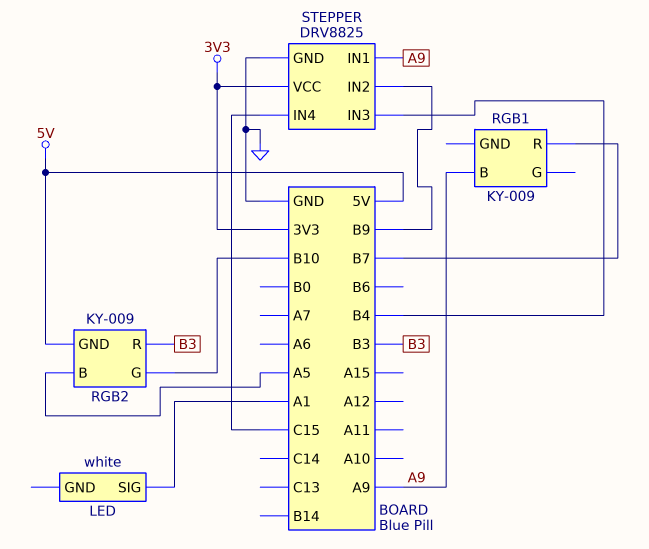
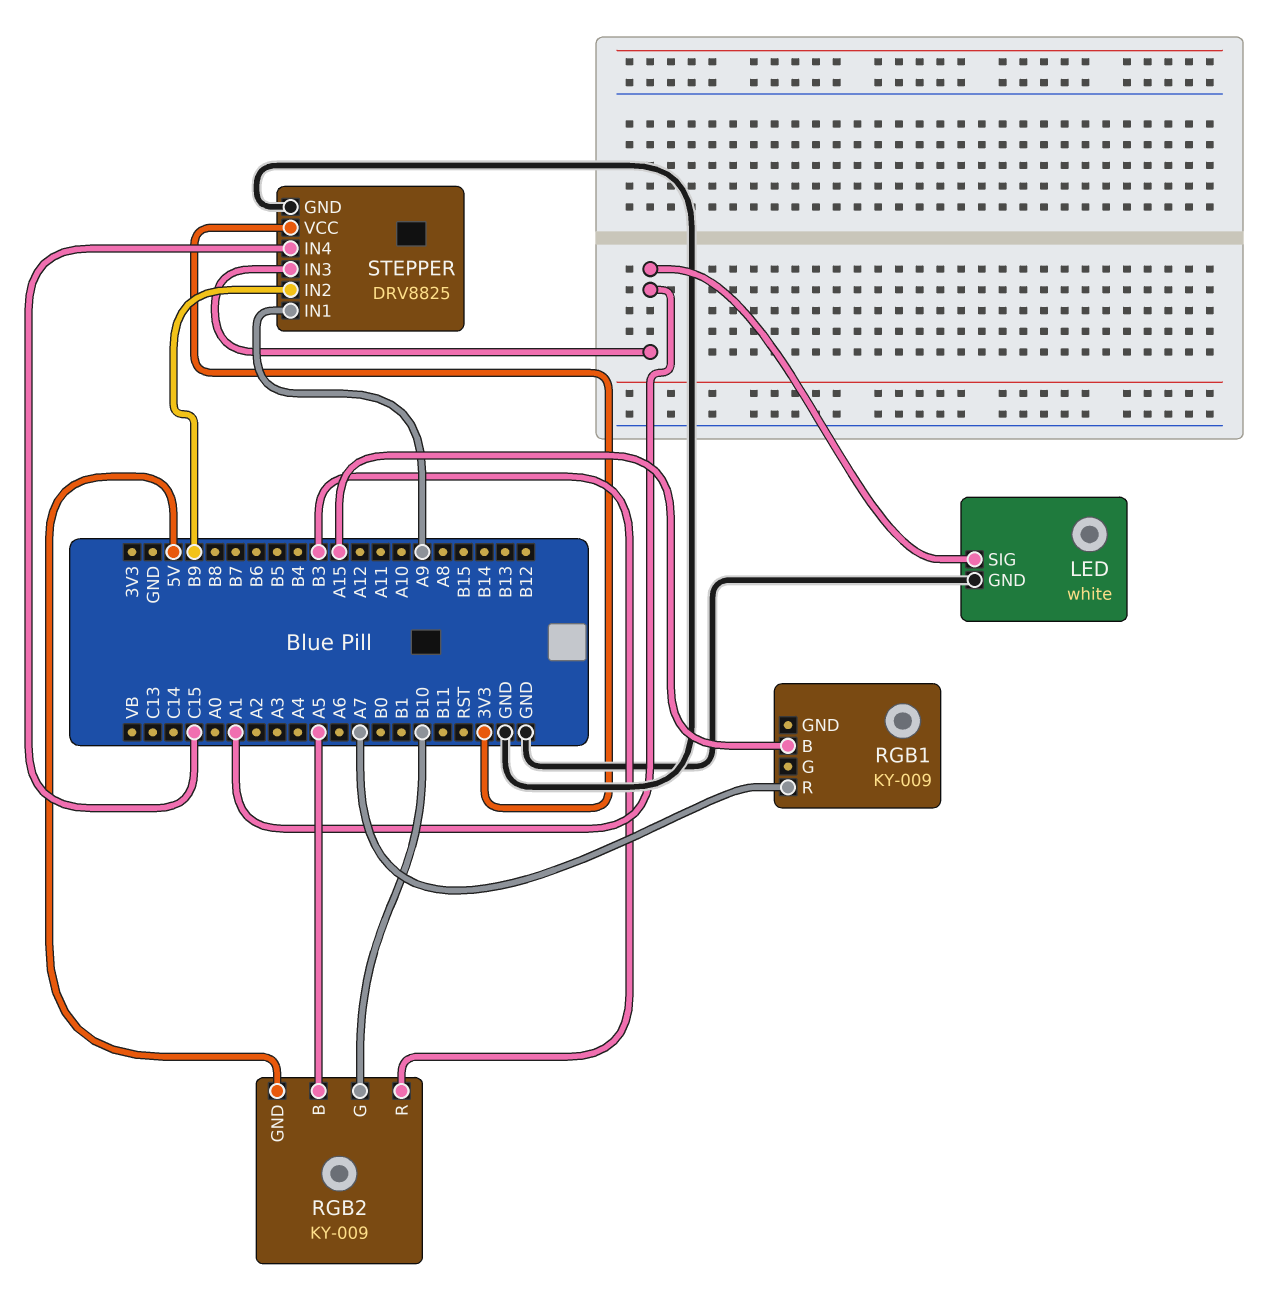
LED pin GND: none -> GND
RGB1 pin B: A9 -> A15
RGB1 pin R: B7 -> A7
STEPPER pin IN3: B4 -> A1

